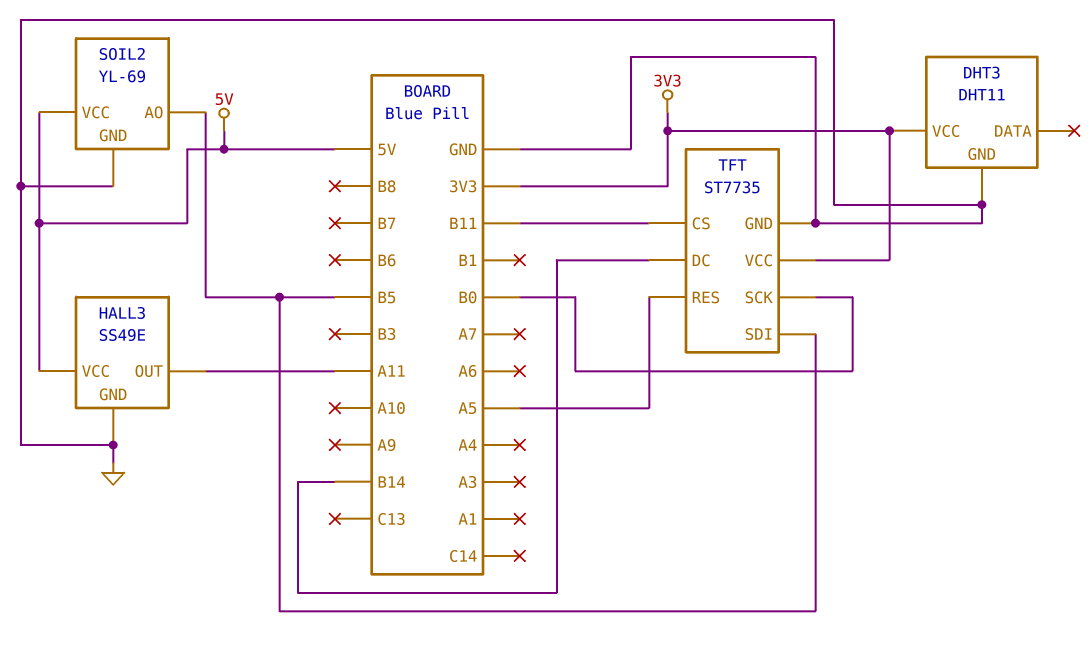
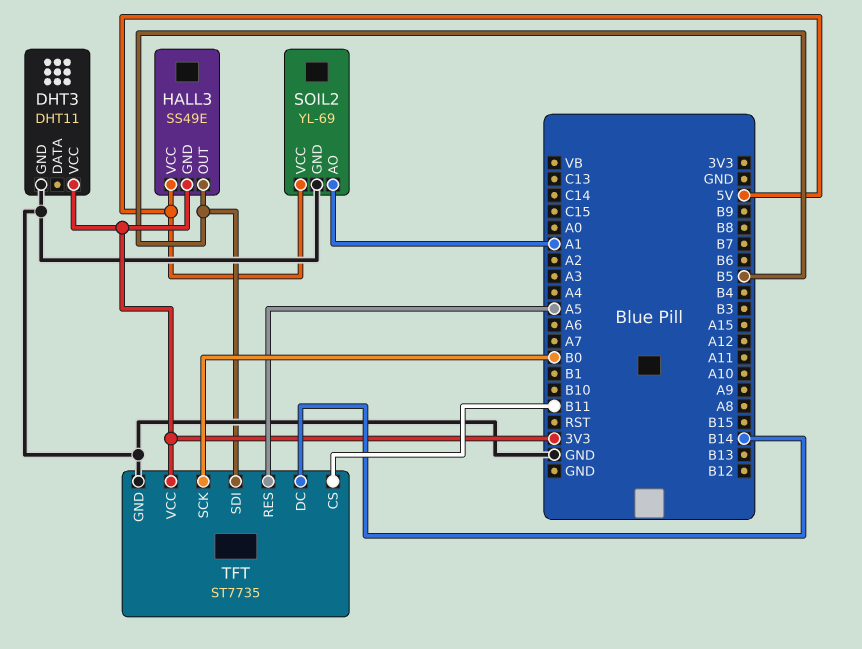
HALL3 pin GND: GND -> 3V3
HALL3 pin OUT: A11 -> B5
SOIL2 pin AO: B5 -> A1

